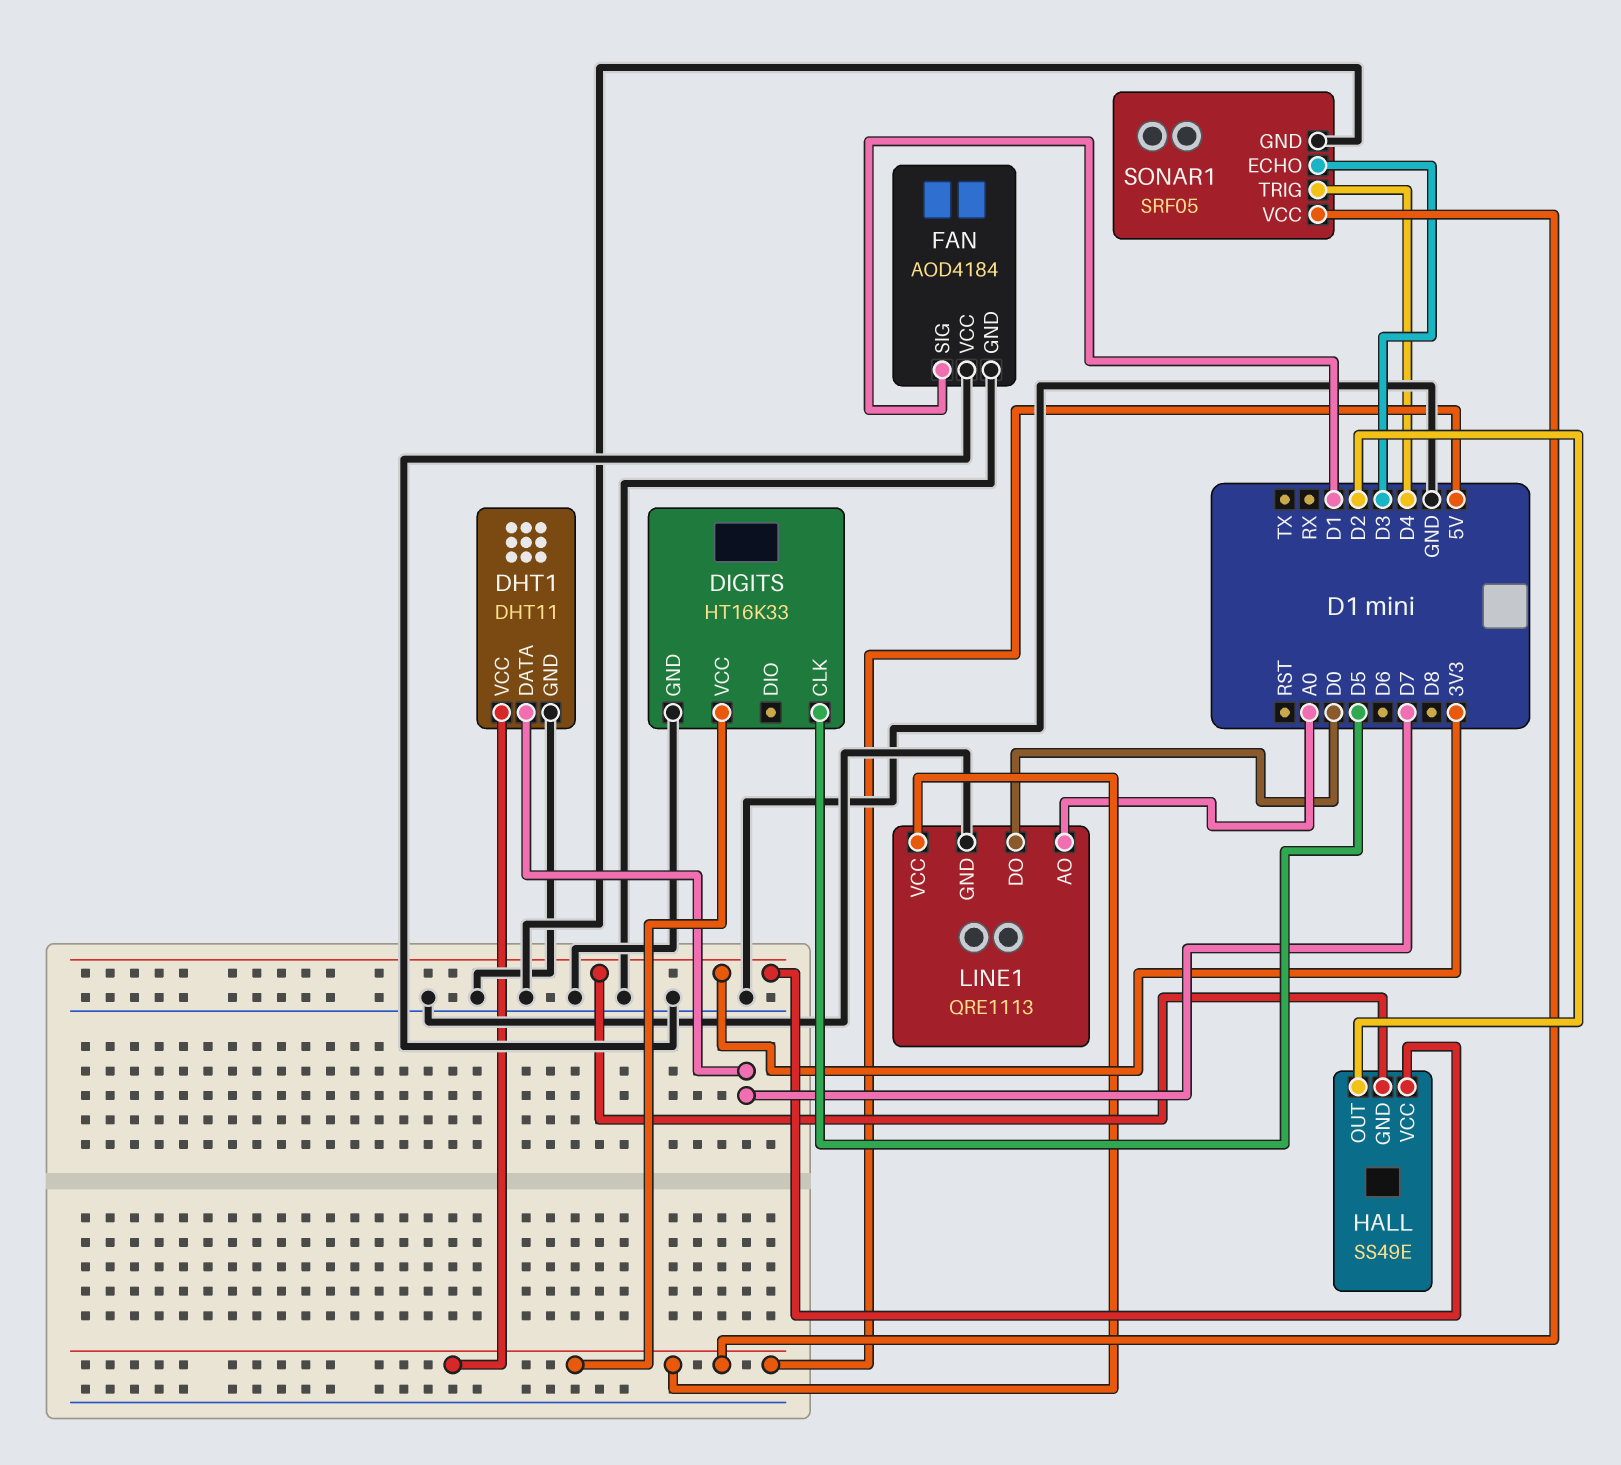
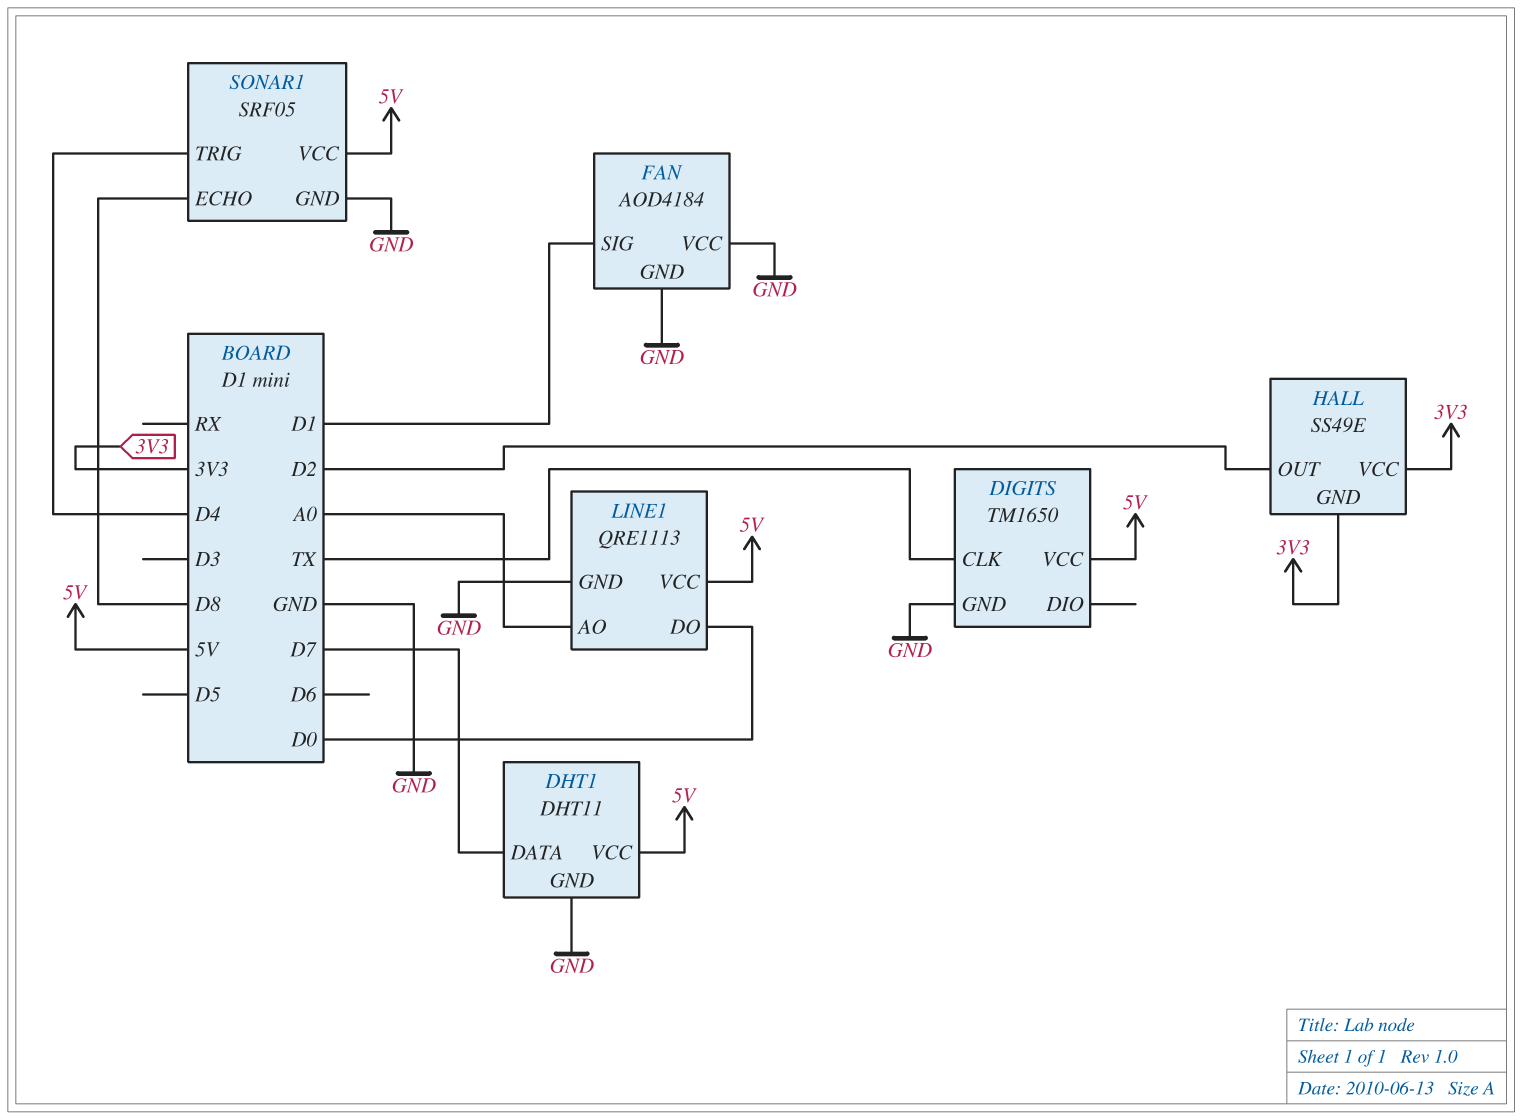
DIGITS: HT16K33 -> TM1650
DIGITS pin CLK: D5 -> TX
SONAR1 pin ECHO: D3 -> D8

